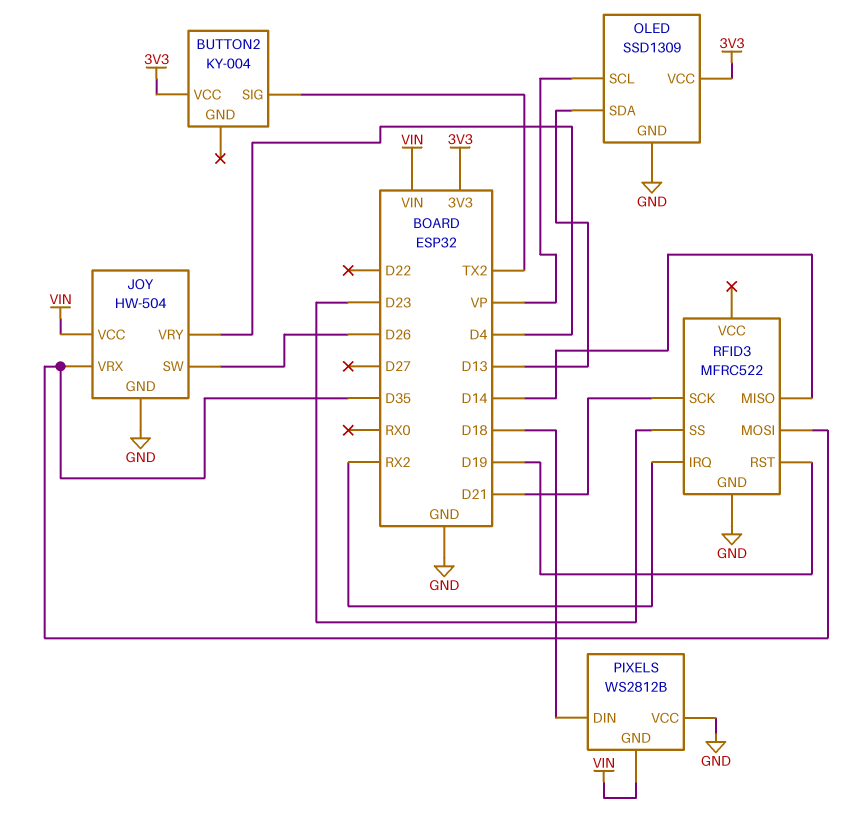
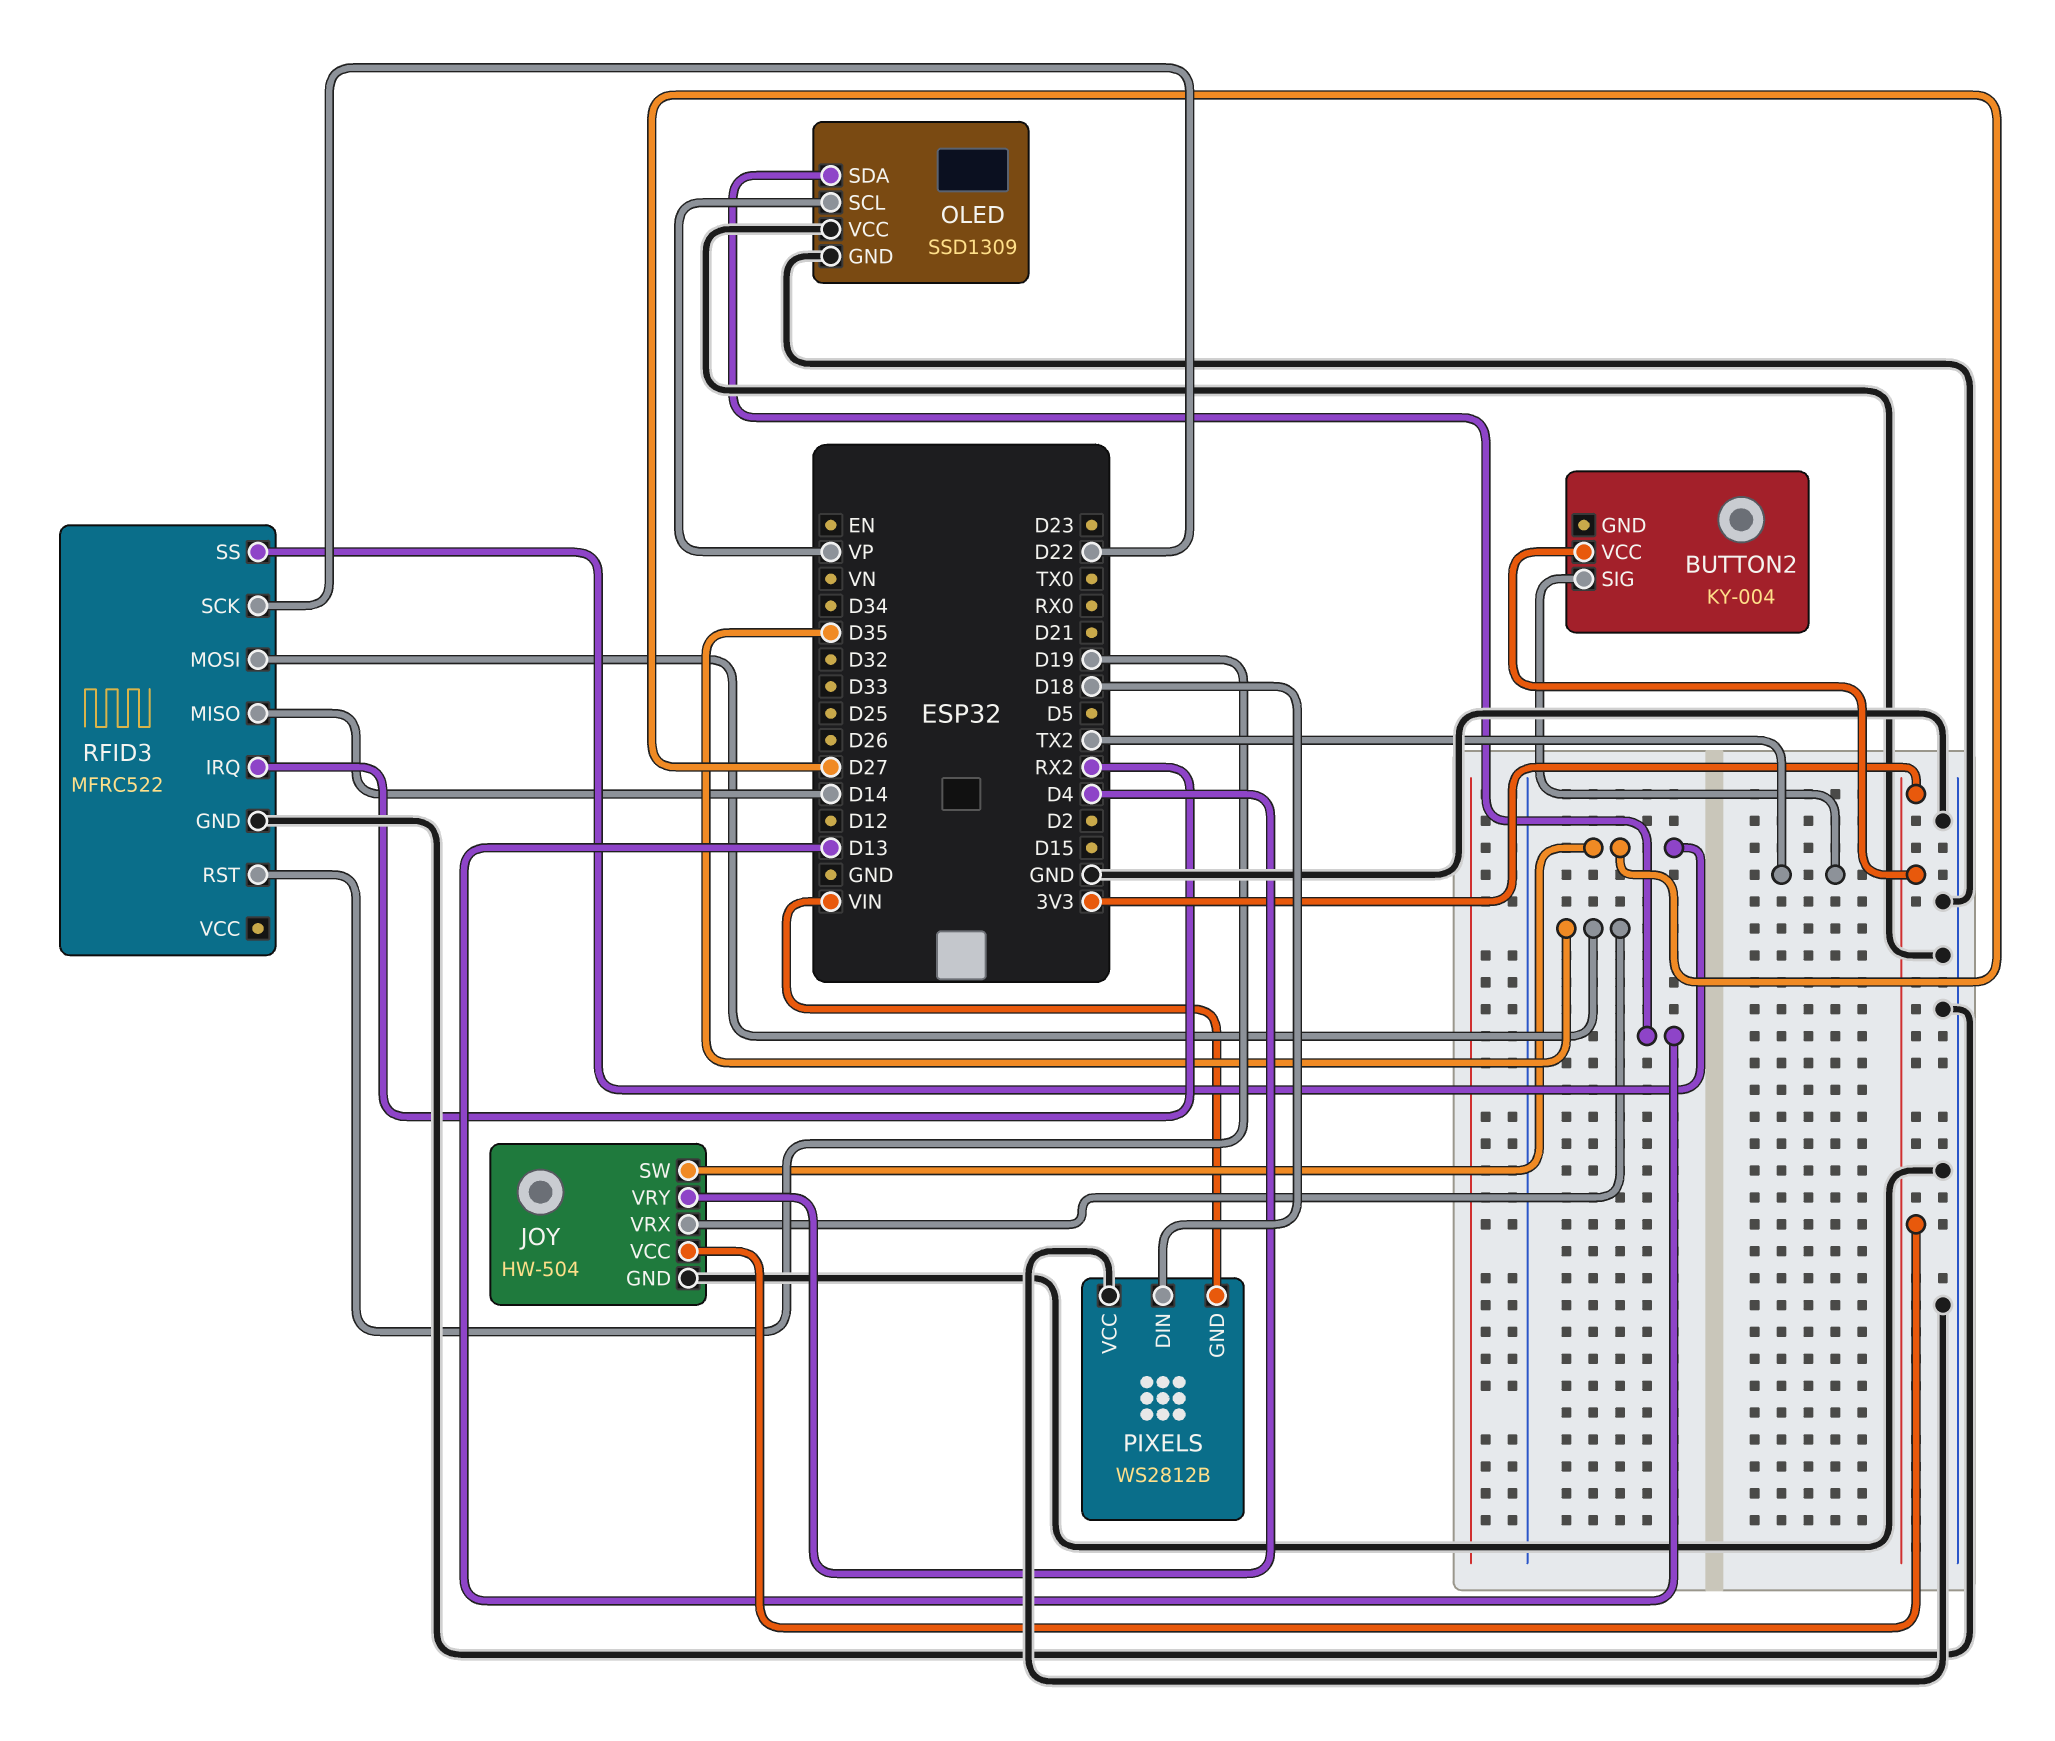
JOY pin SW: D26 -> D27
JOY pin VCC: VIN -> 3V3
OLED pin VCC: 3V3 -> GND
RFID3 pin SCK: D21 -> D22
RFID3 pin SS: D23 -> D27

